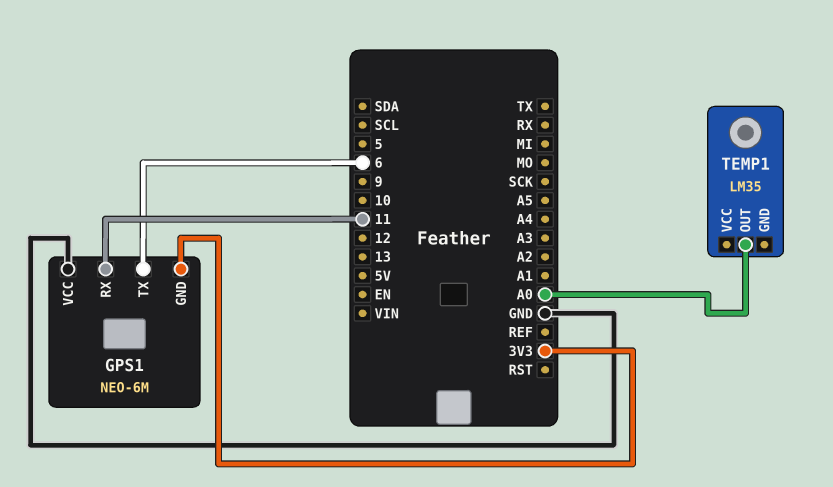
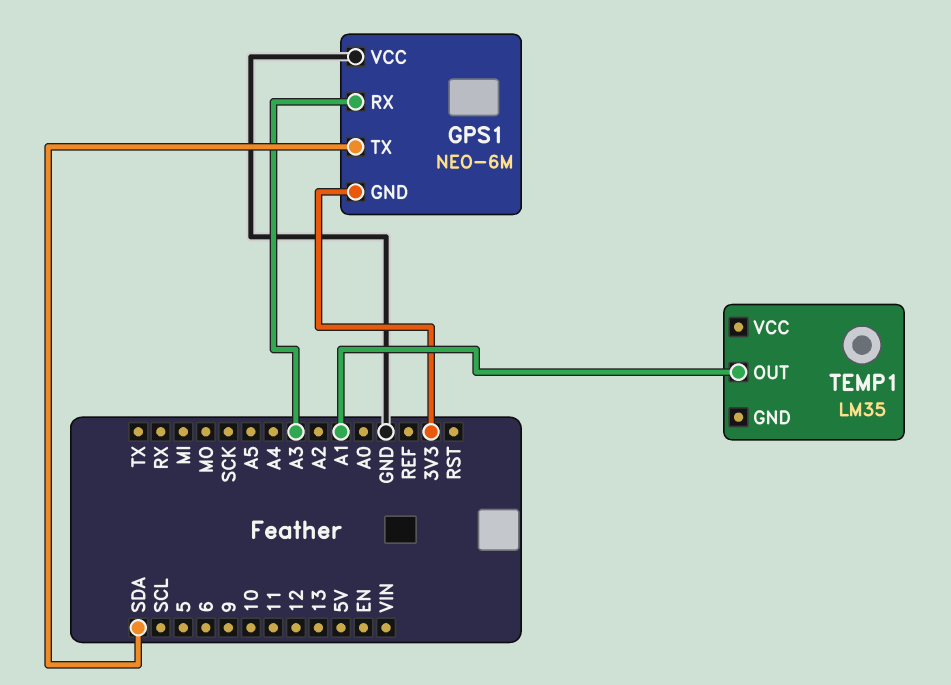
GPS1 pin RX: 11 -> A3
GPS1 pin TX: 6 -> SDA
TEMP1 pin OUT: A0 -> A1

